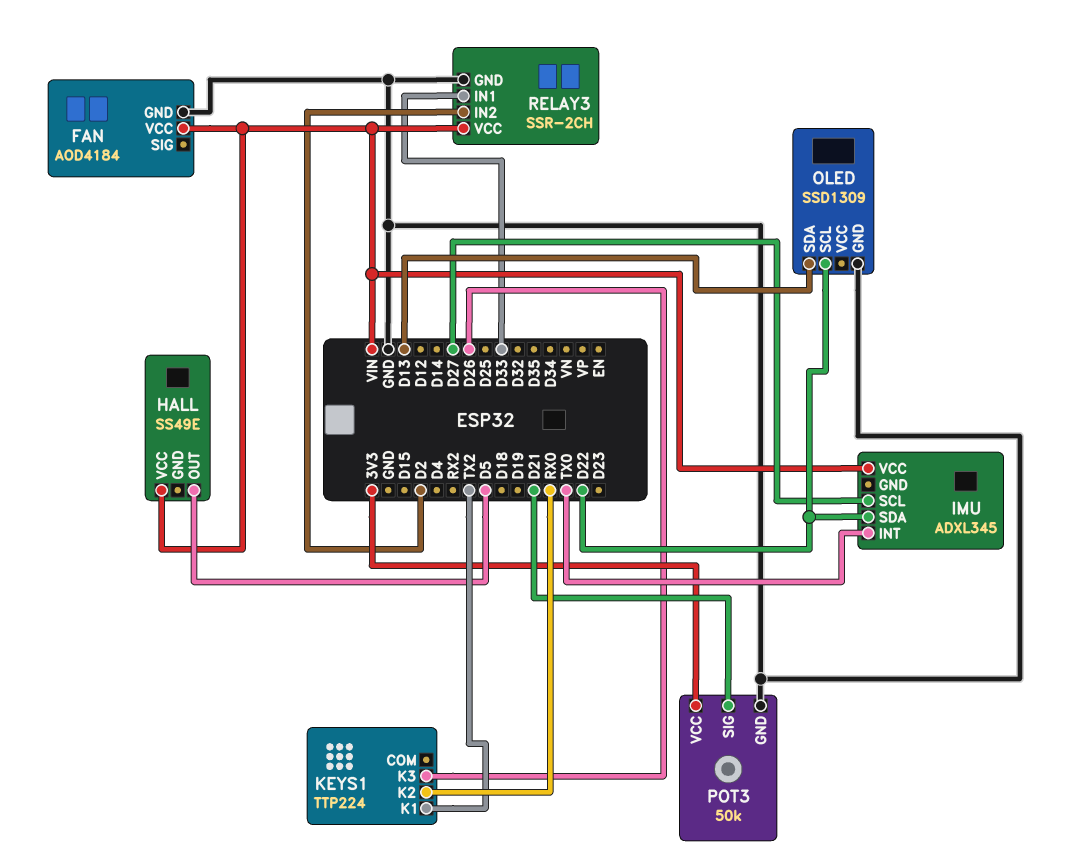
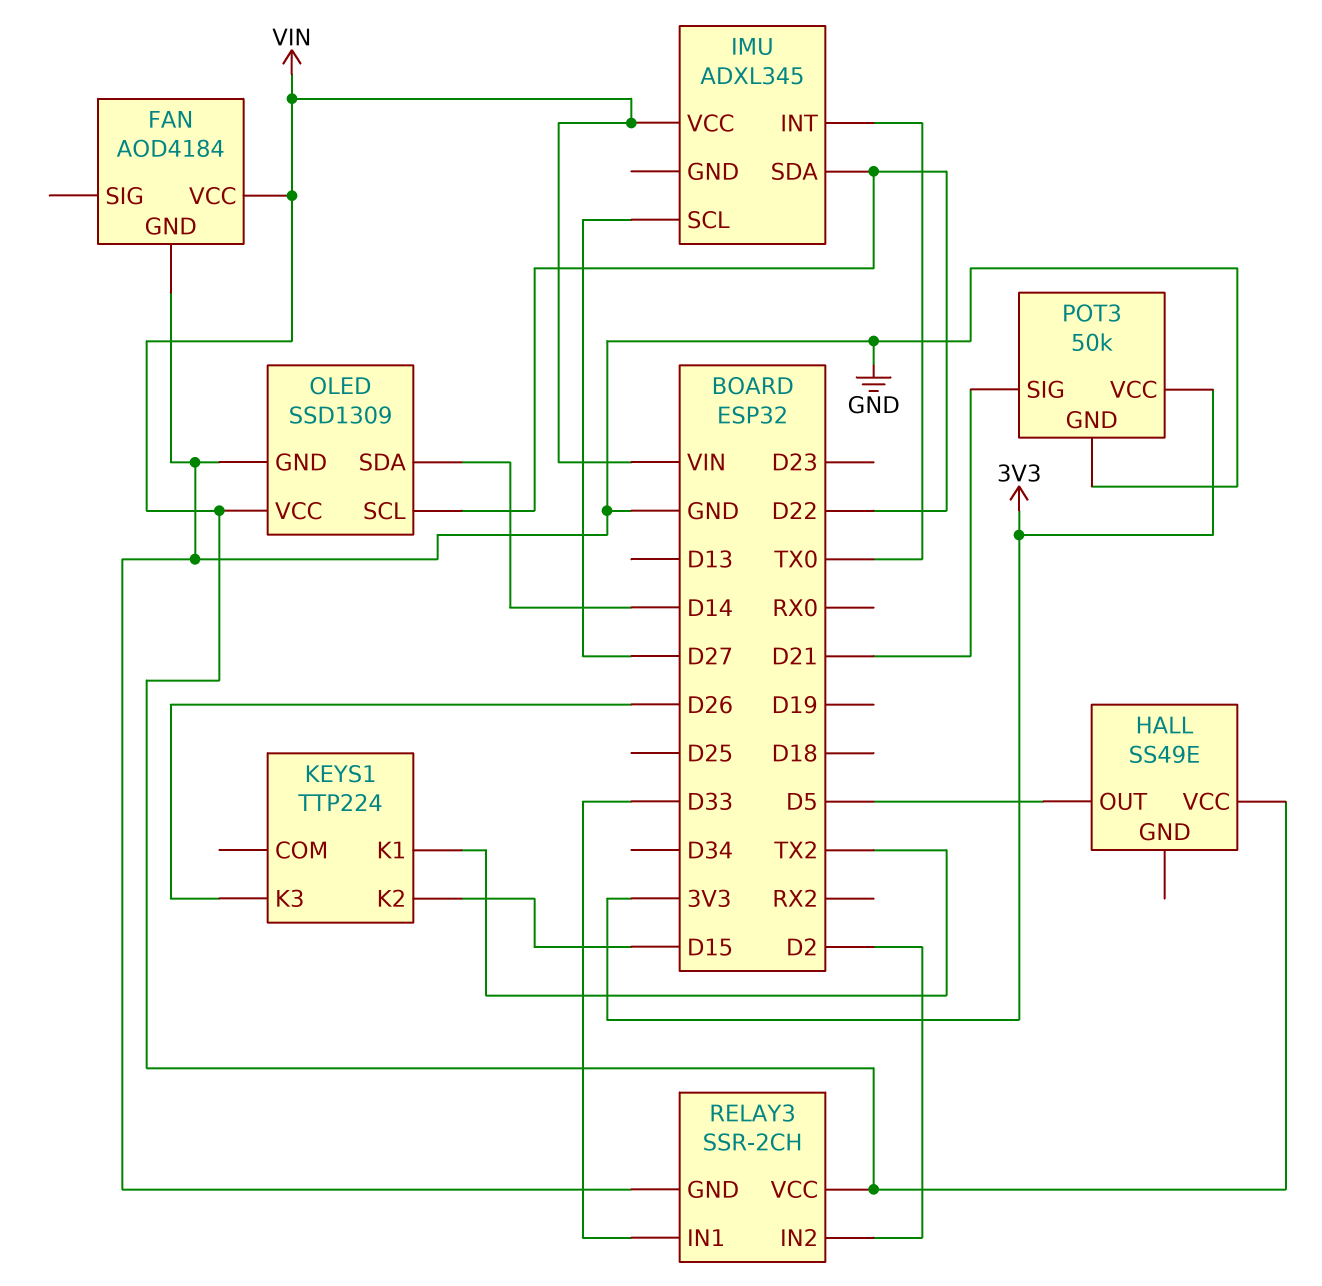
KEYS1 pin K2: RX0 -> D15
OLED pin SDA: D13 -> D14
OLED pin VCC: none -> VIN

